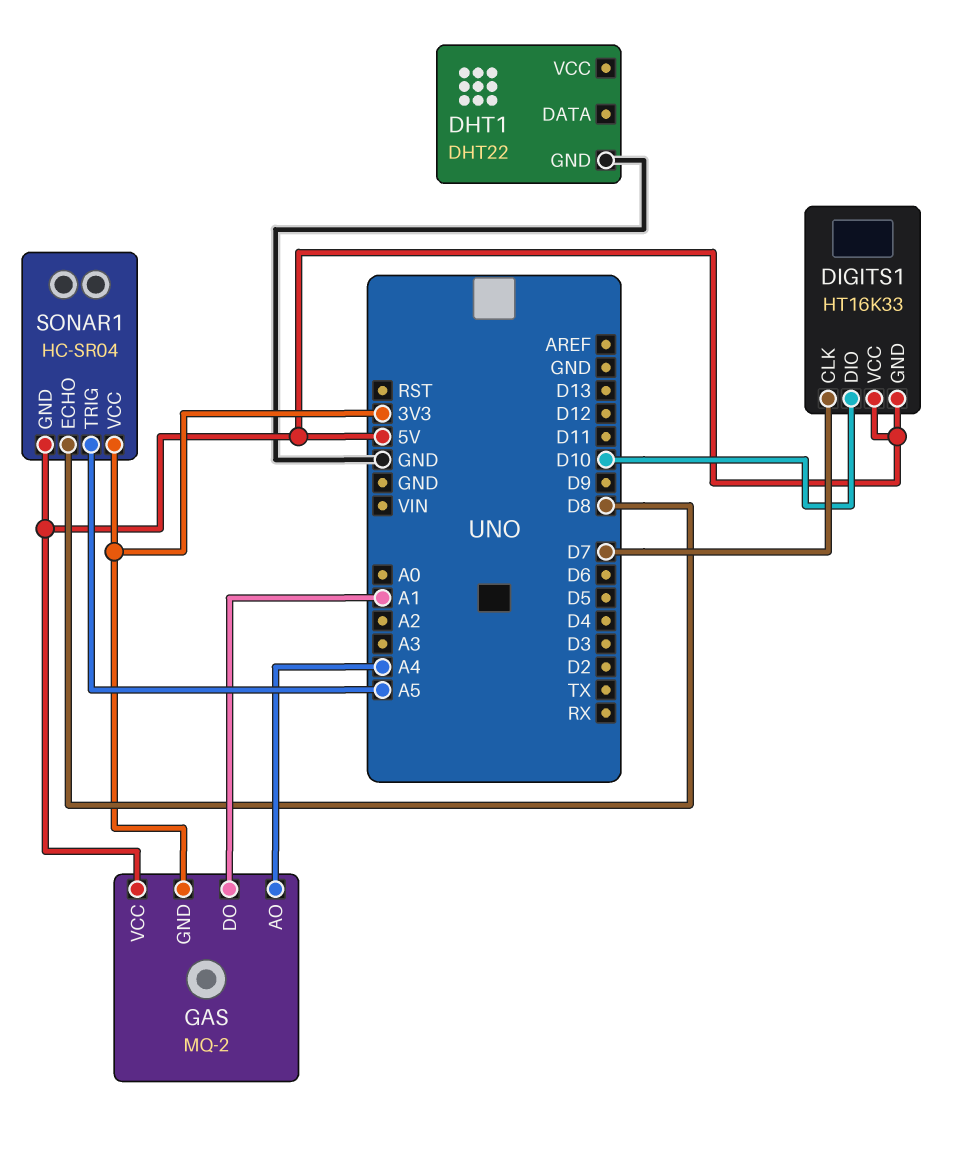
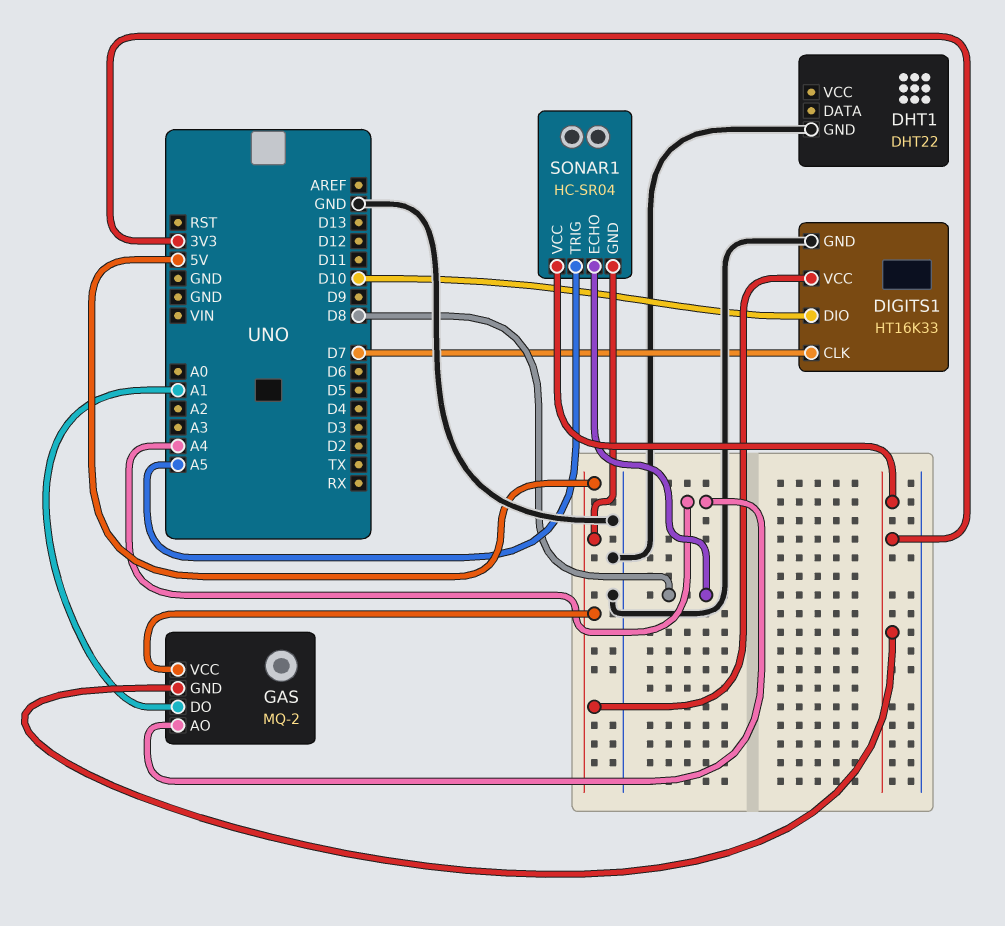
DIGITS1 pin GND: 5V -> GND

